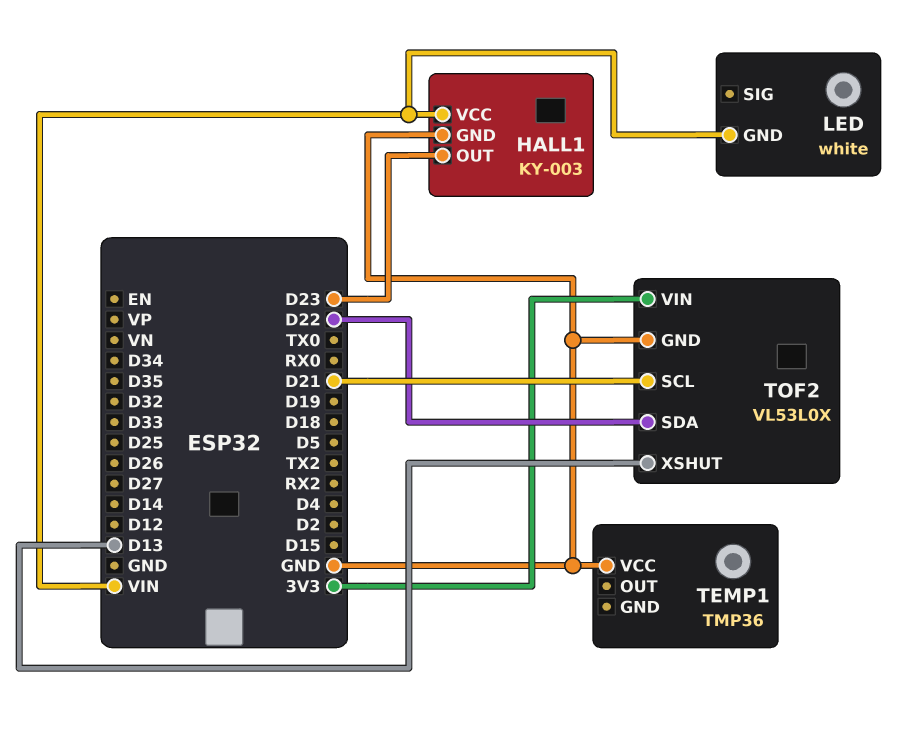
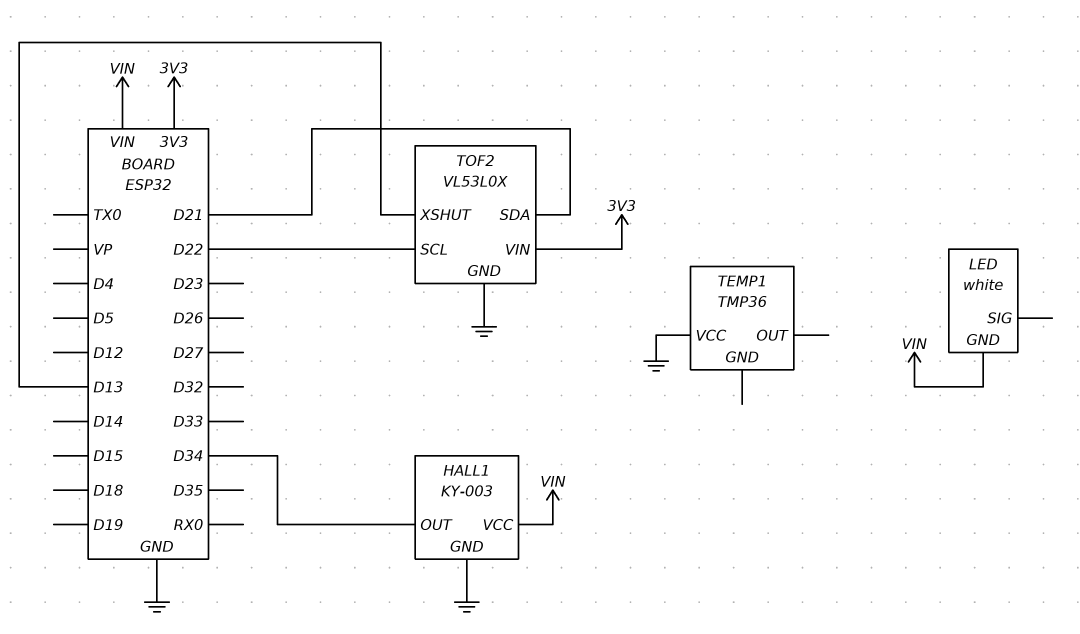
HALL1 pin OUT: D23 -> D34
TOF2 pin SCL: D21 -> D22
TOF2 pin SDA: D22 -> D21

